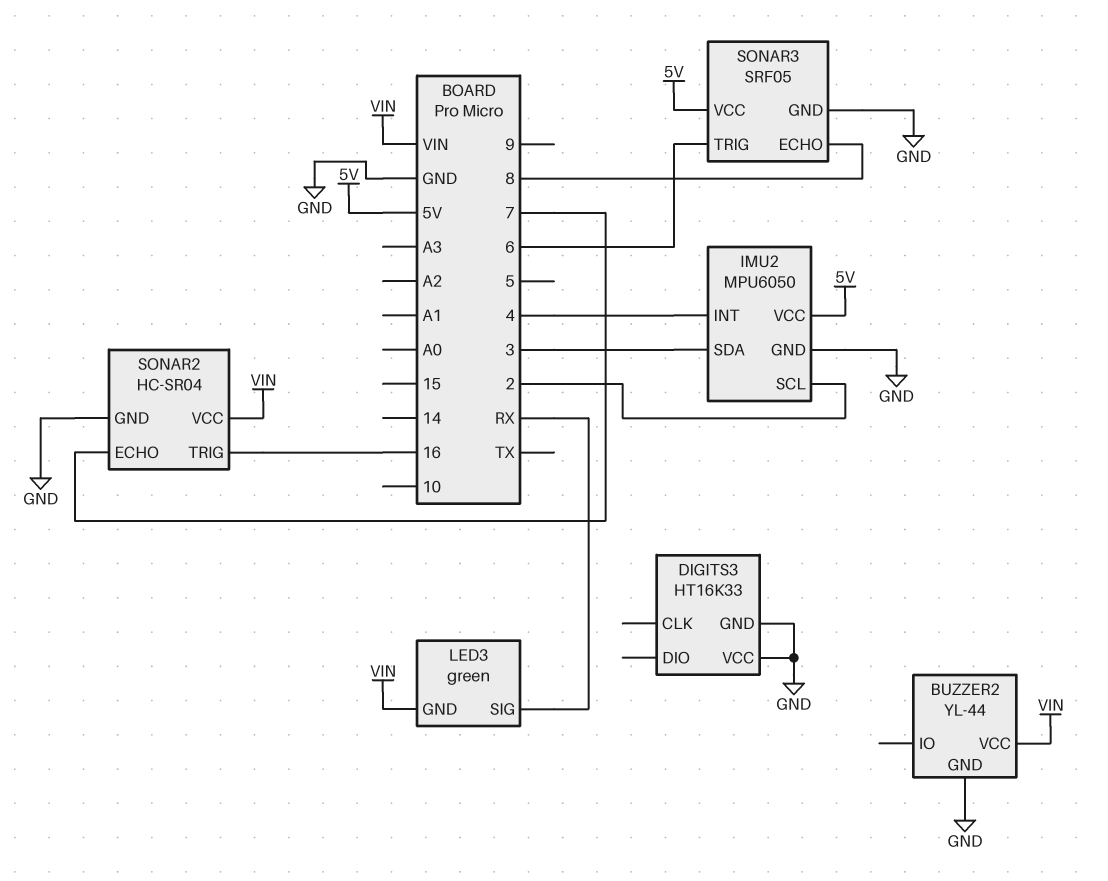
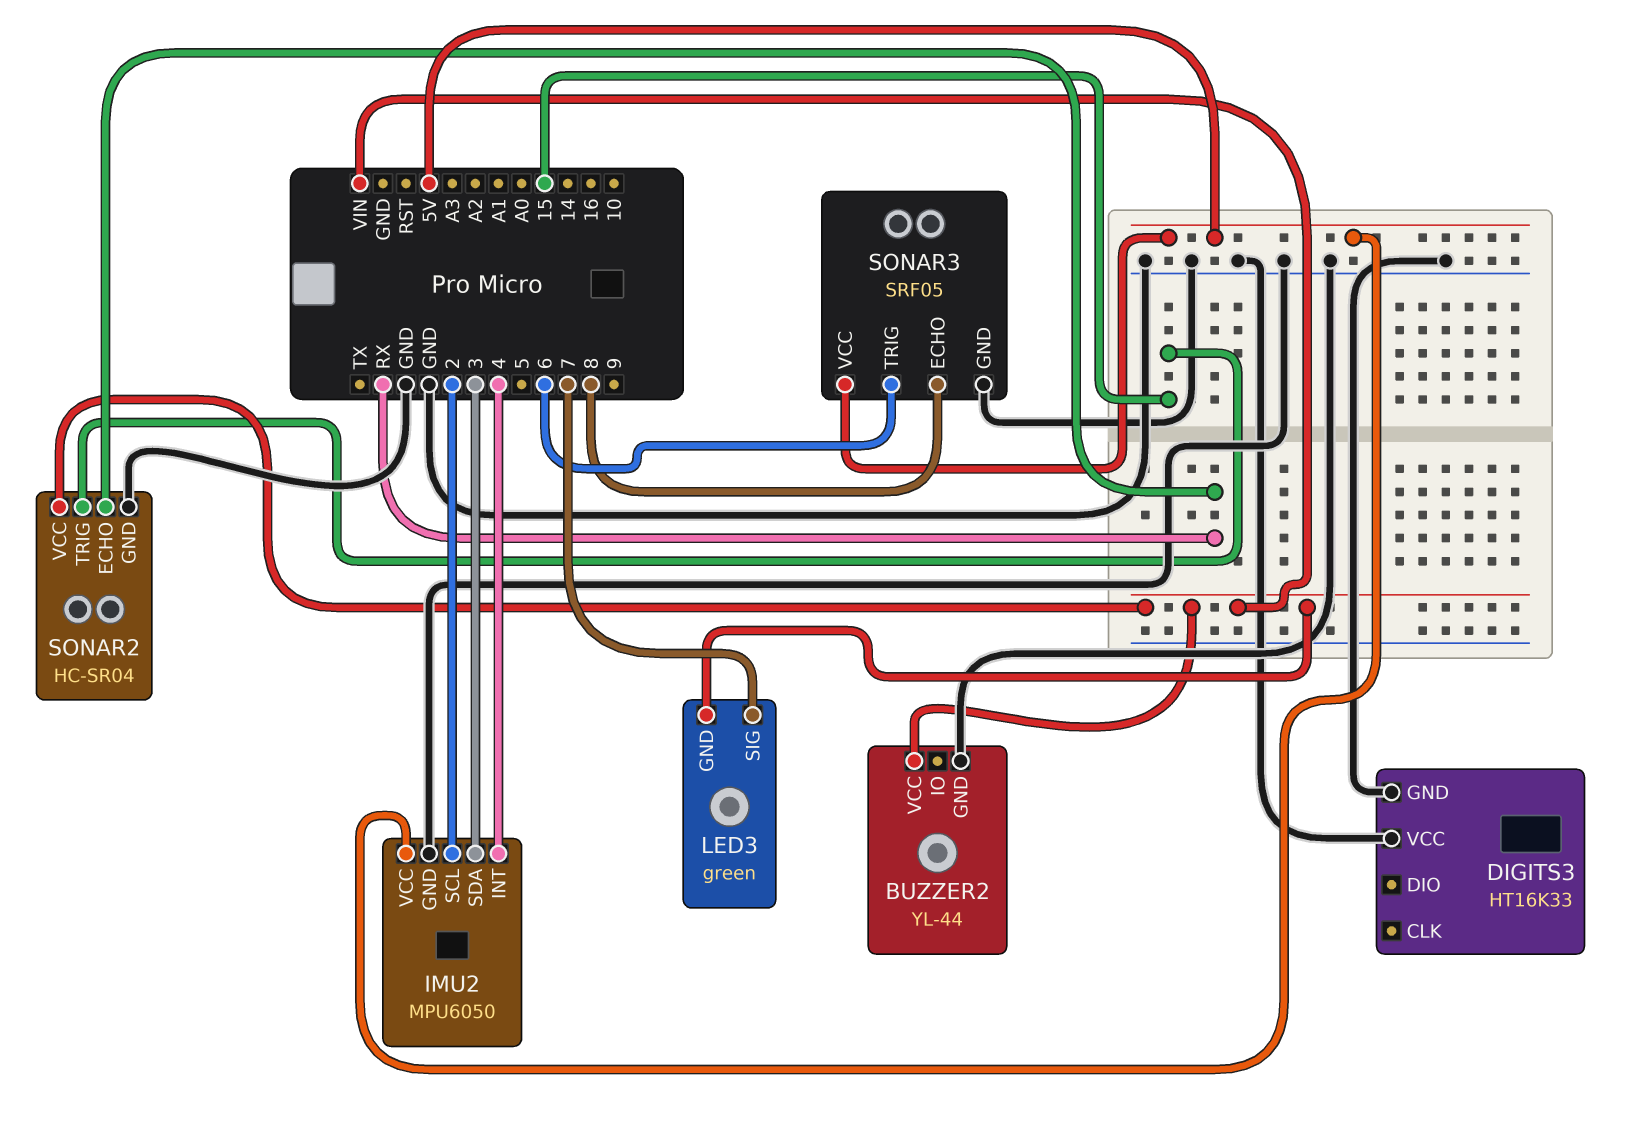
LED3 pin SIG: RX -> 7
SONAR2 pin ECHO: 7 -> RX
SONAR2 pin TRIG: 16 -> 15

